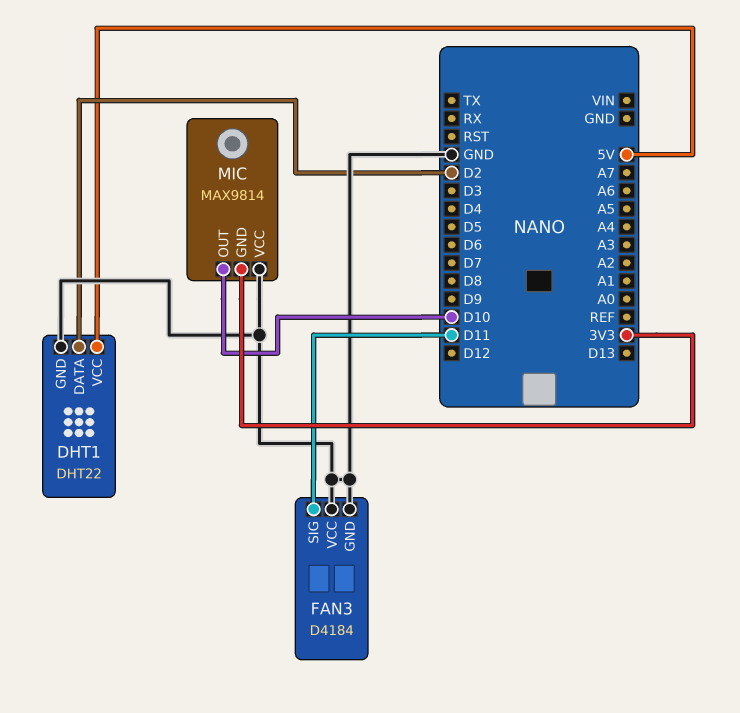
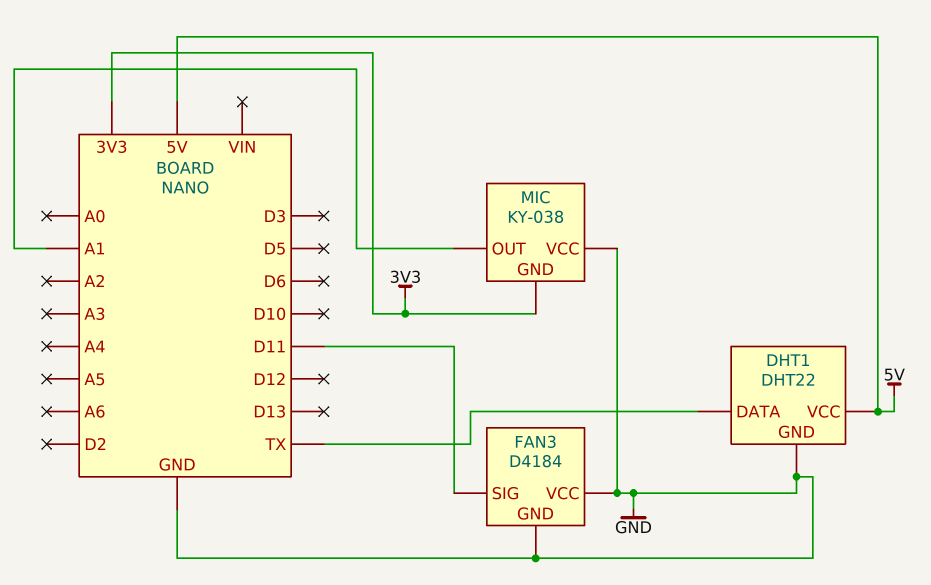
DHT1 pin DATA: D2 -> TX
MIC: MAX9814 -> KY-038
MIC pin OUT: D10 -> A1

